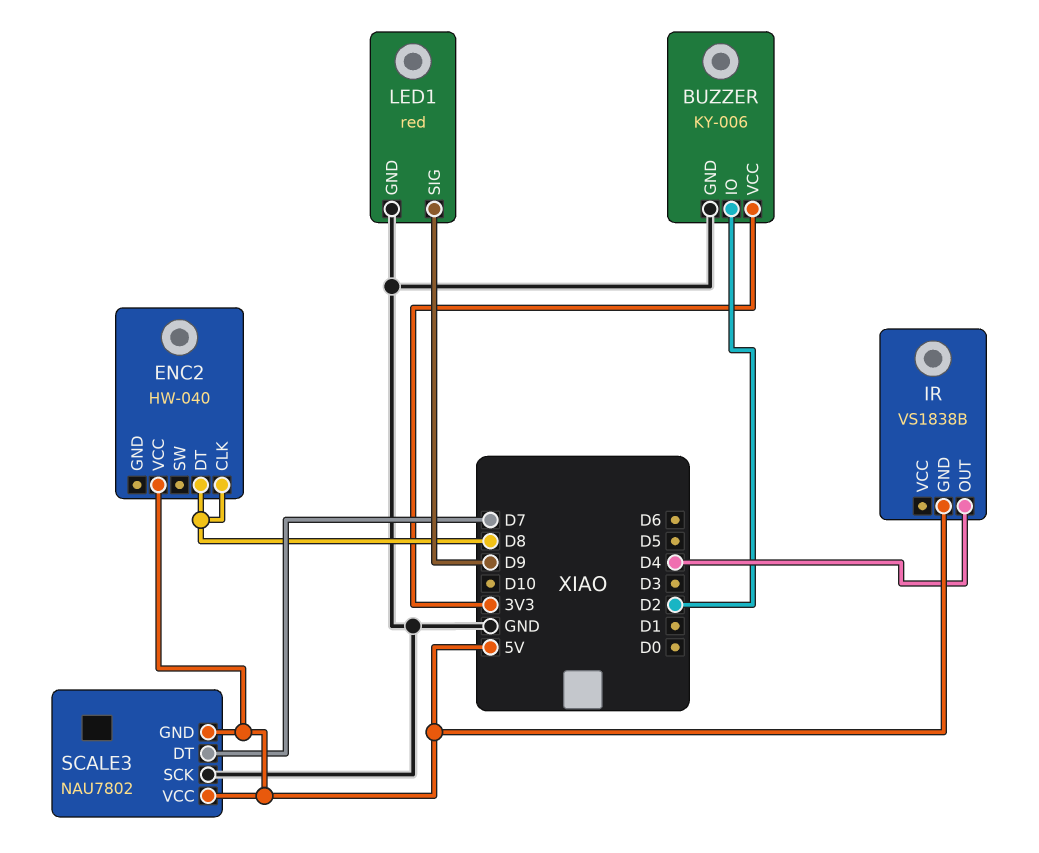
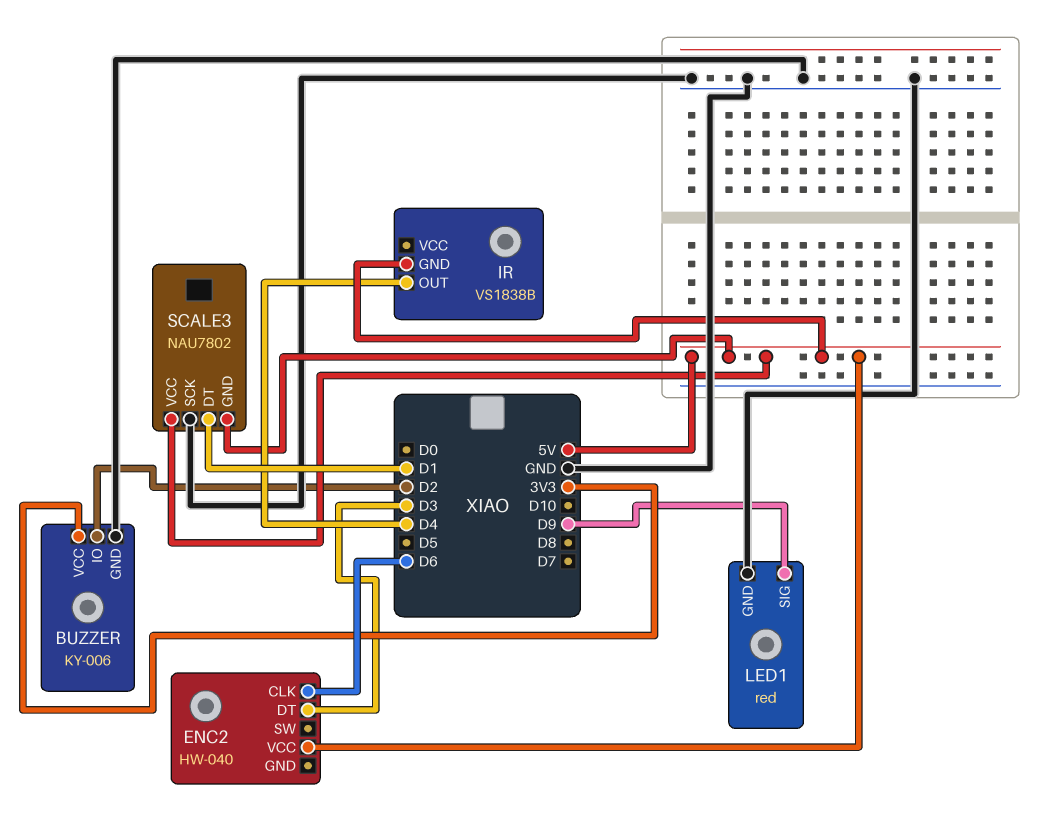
ENC2 pin CLK: D8 -> D6
ENC2 pin DT: D8 -> D3
SCALE3 pin DT: D7 -> D1

